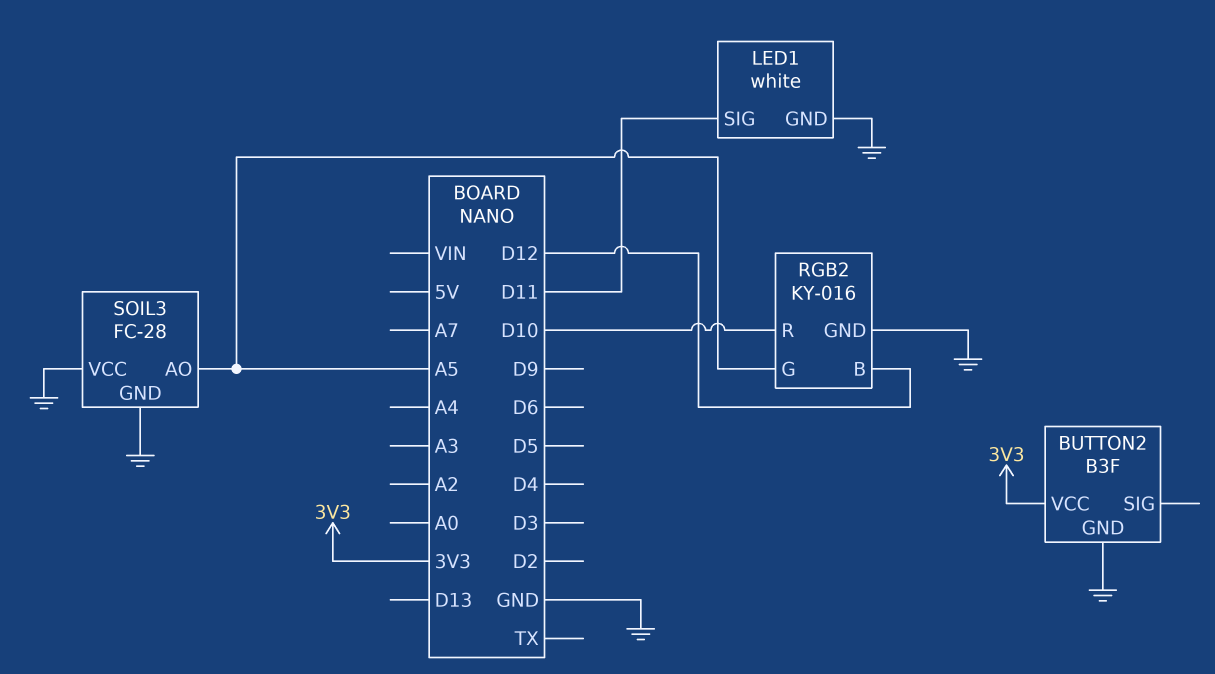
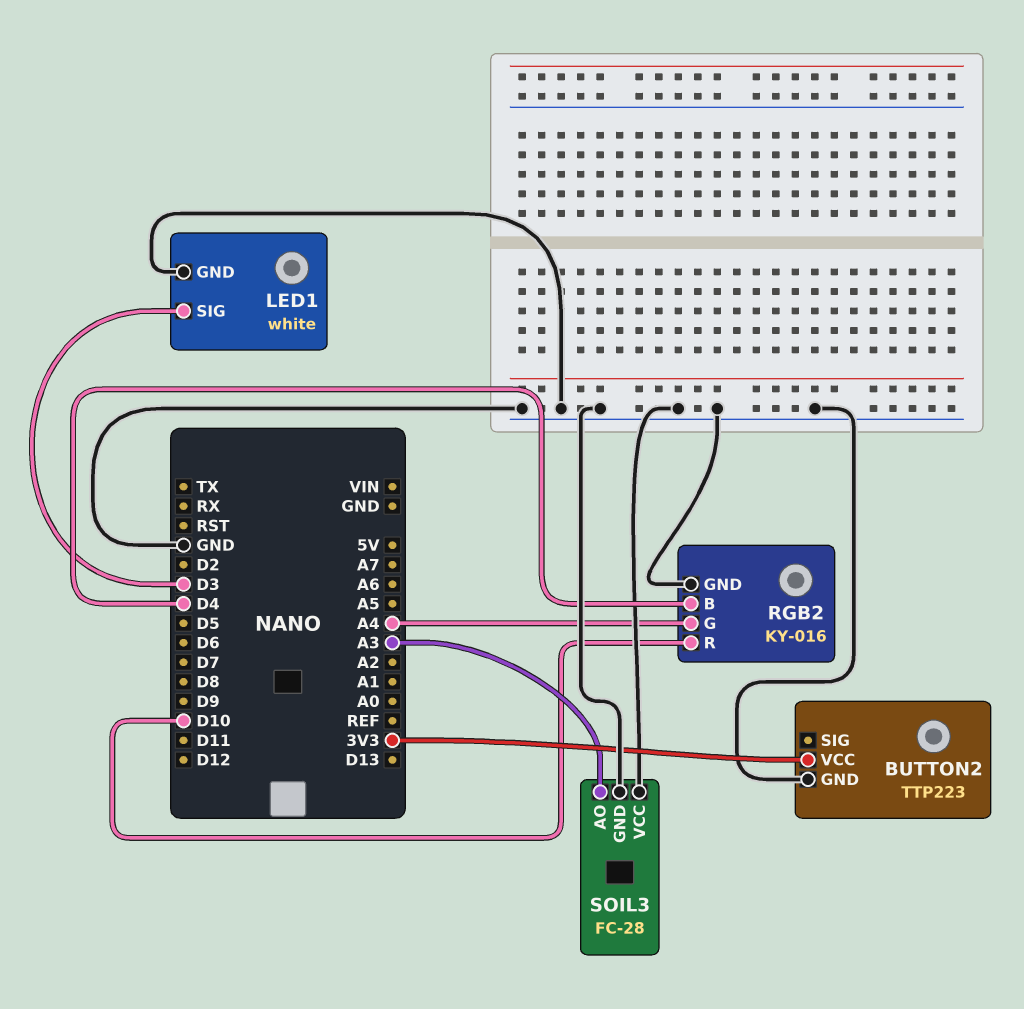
BUTTON2: B3F -> TTP223
LED1 pin SIG: D11 -> D3
RGB2 pin B: D12 -> D4
RGB2 pin G: A5 -> A4
SOIL3 pin AO: A5 -> A3

